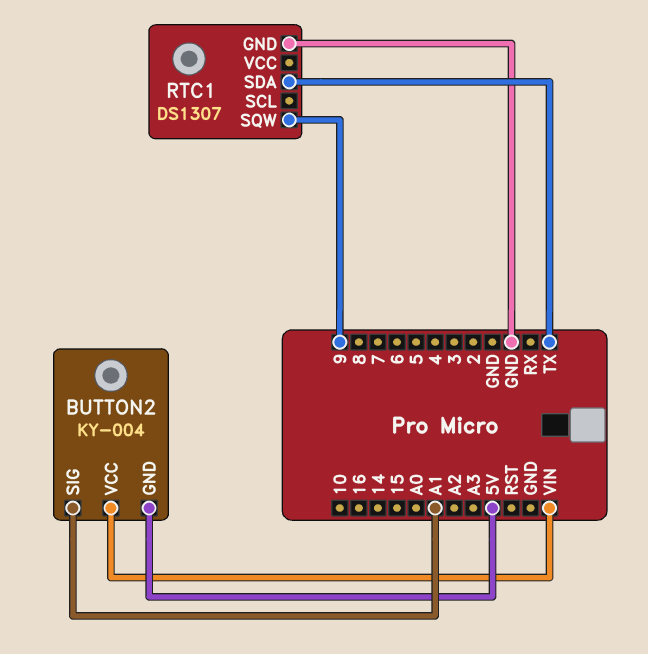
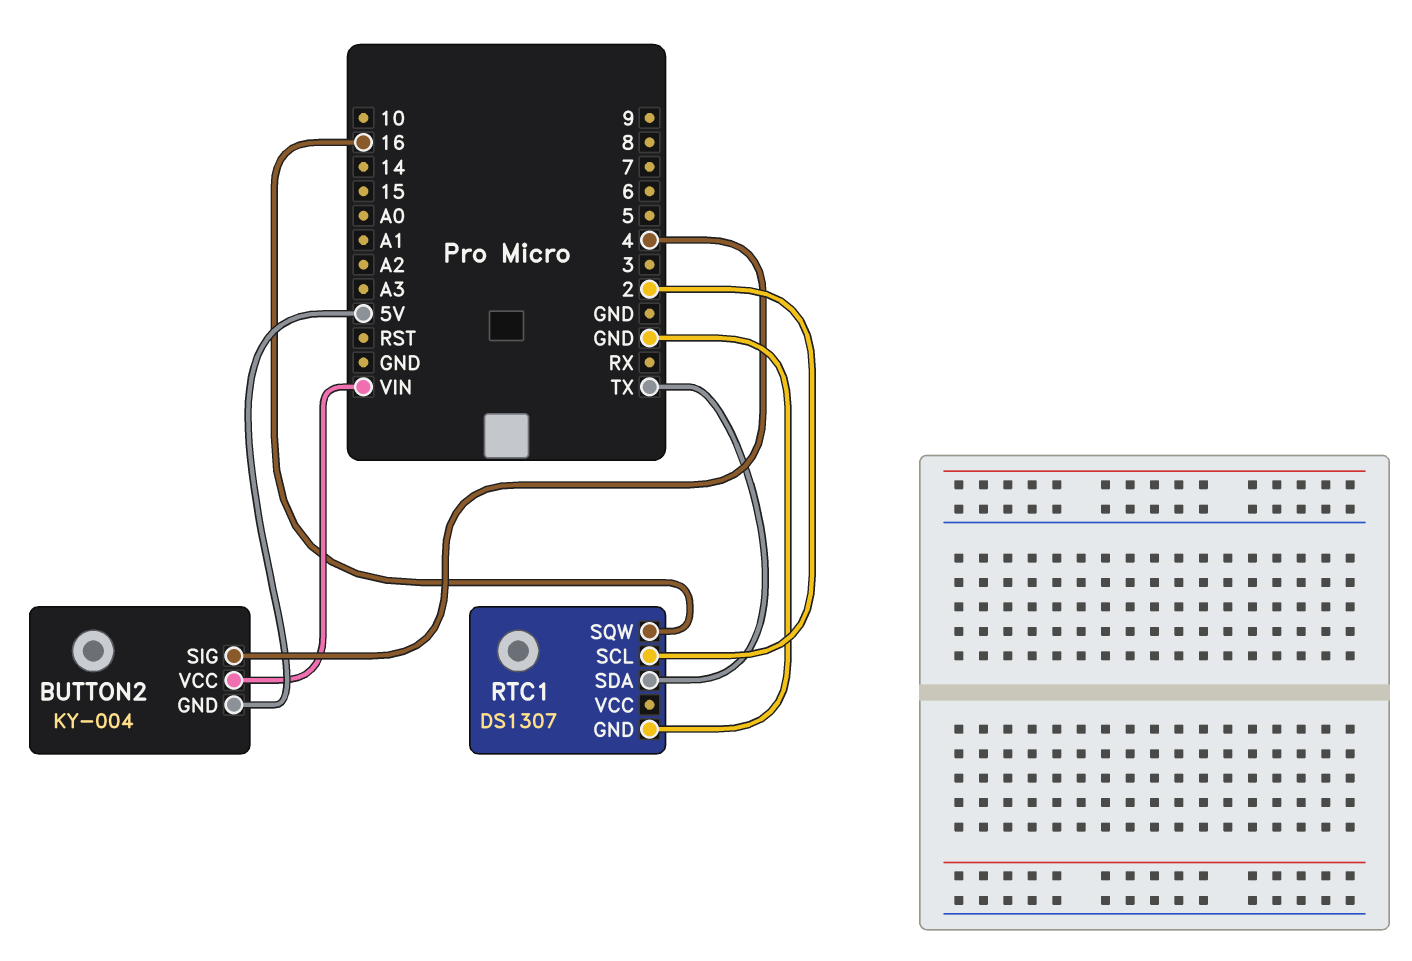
BUTTON2 pin SIG: A1 -> 4
RTC1 pin SCL: none -> 2
RTC1 pin SQW: 9 -> 16

